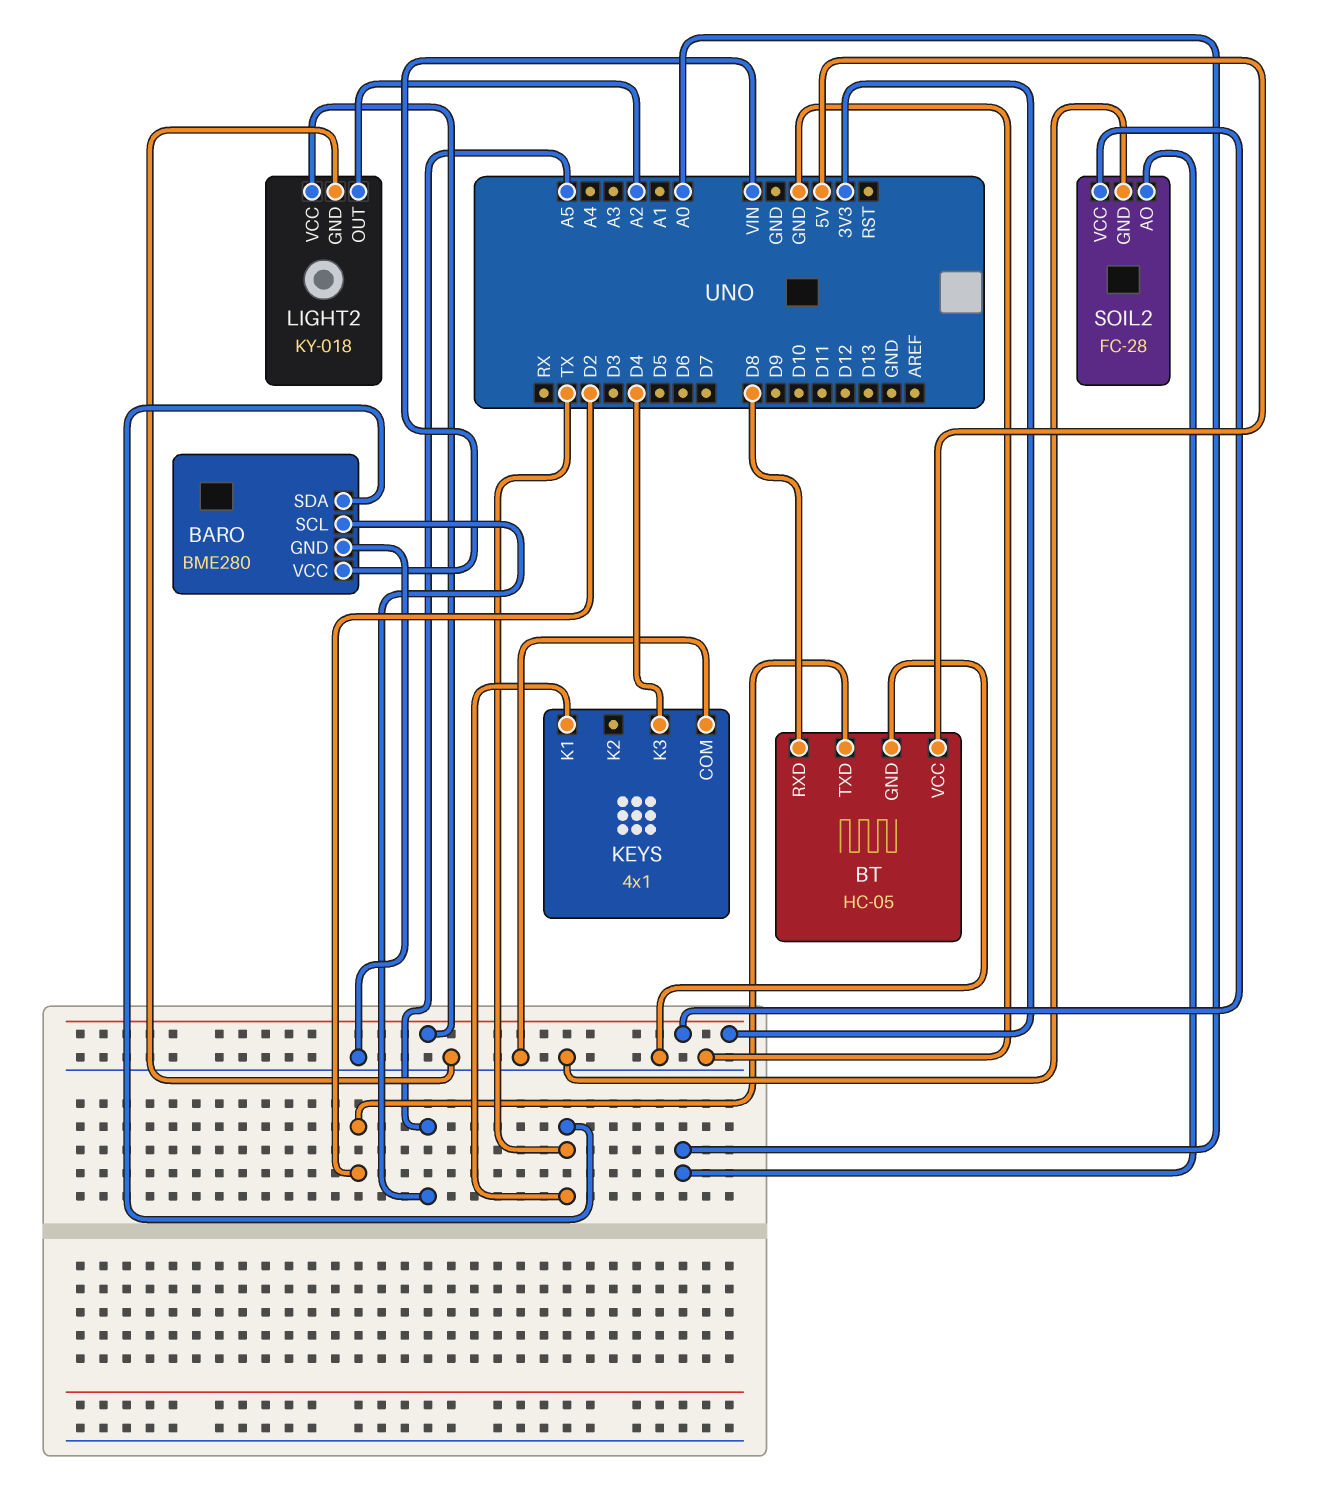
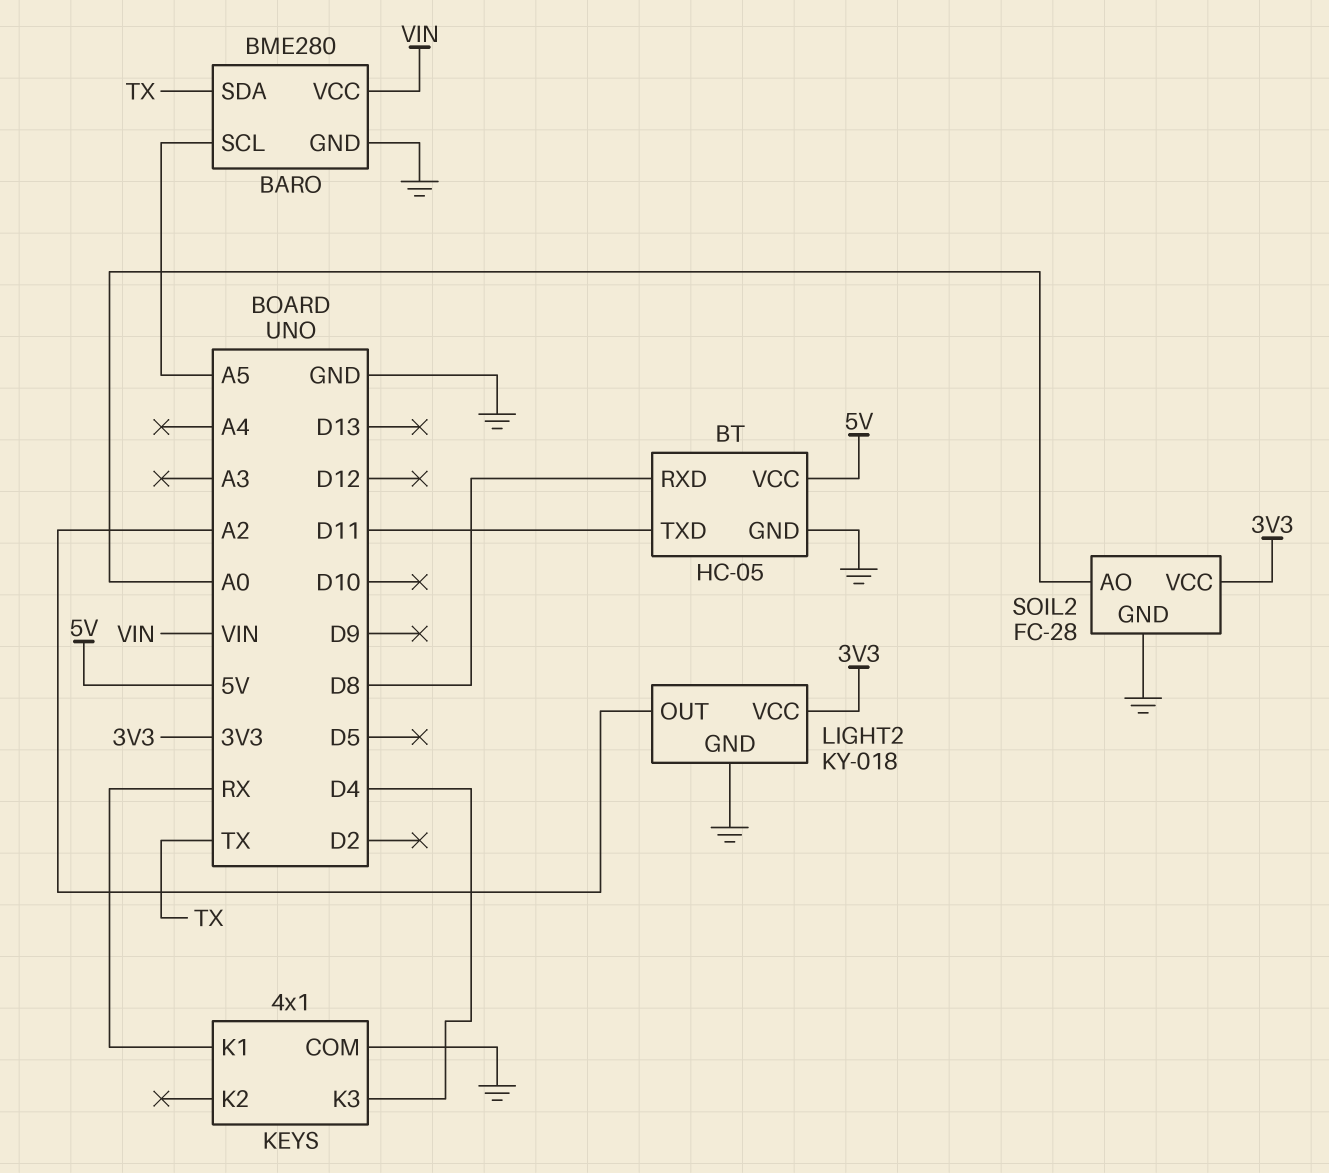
BT pin TXD: D2 -> D11
KEYS pin K1: TX -> RX

